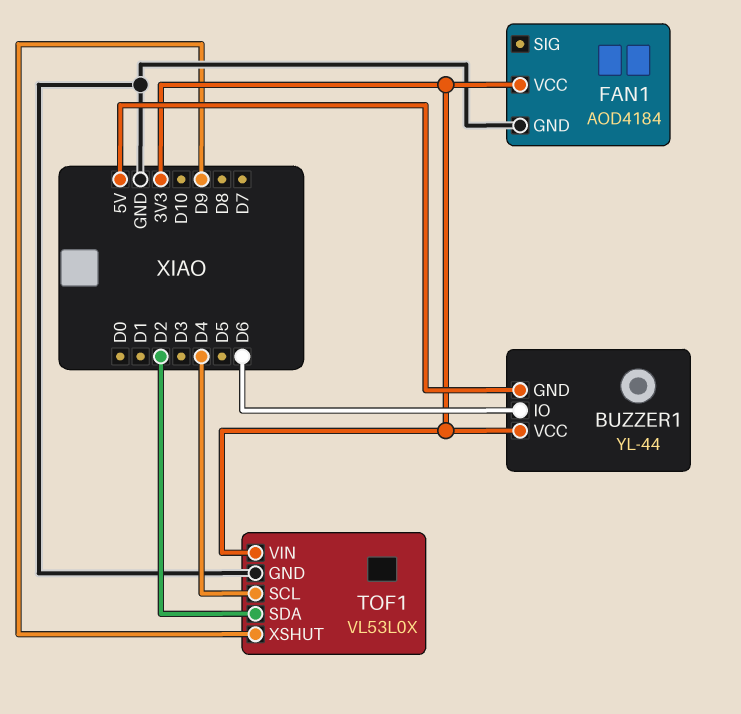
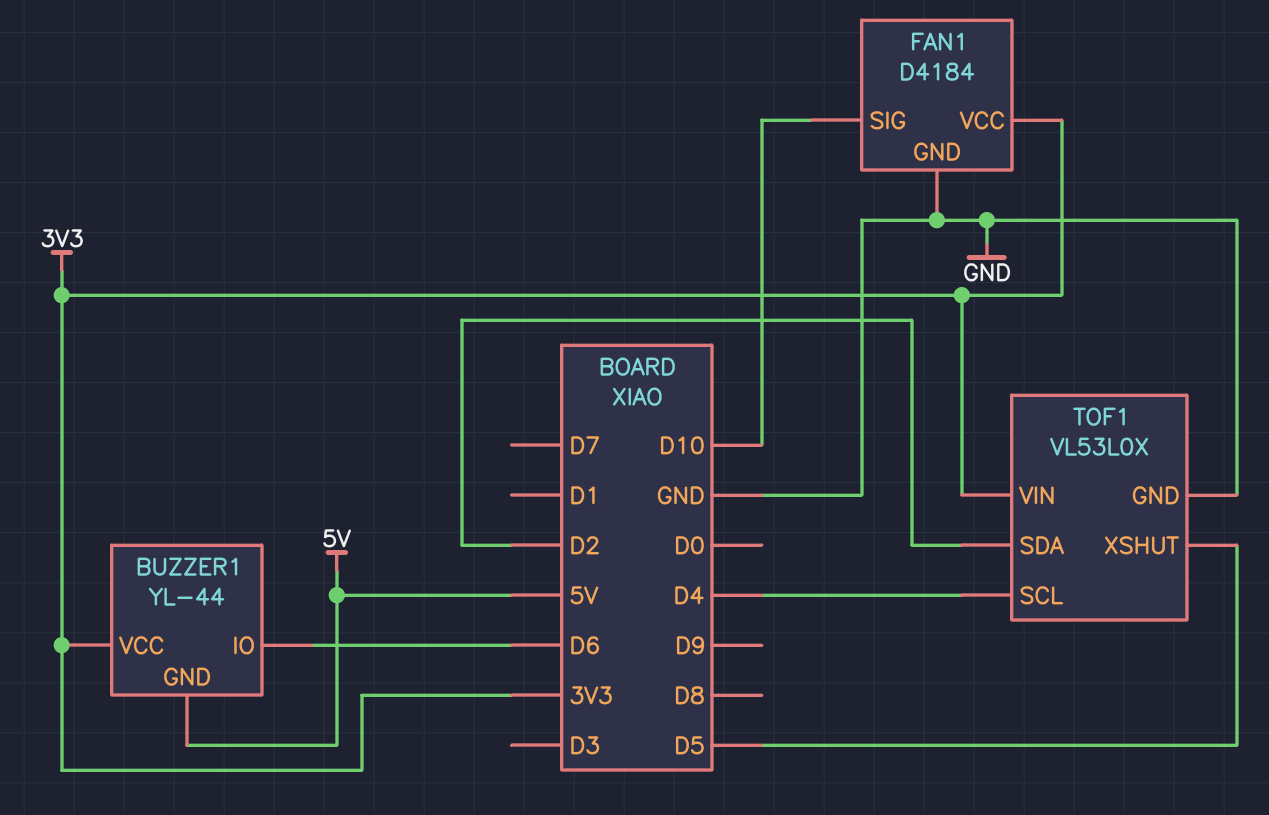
FAN1: AOD4184 -> D4184
FAN1 pin SIG: none -> D10
TOF1 pin XSHUT: D9 -> D5

